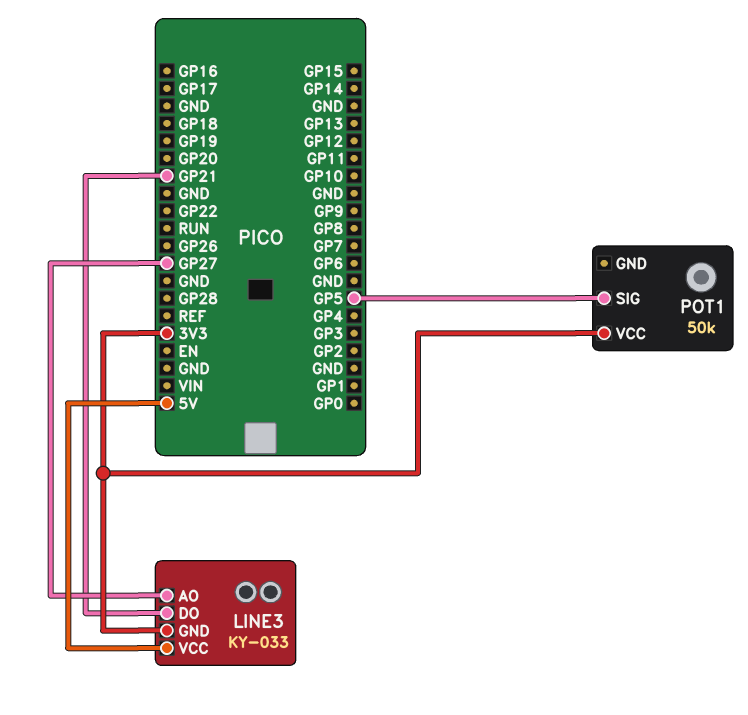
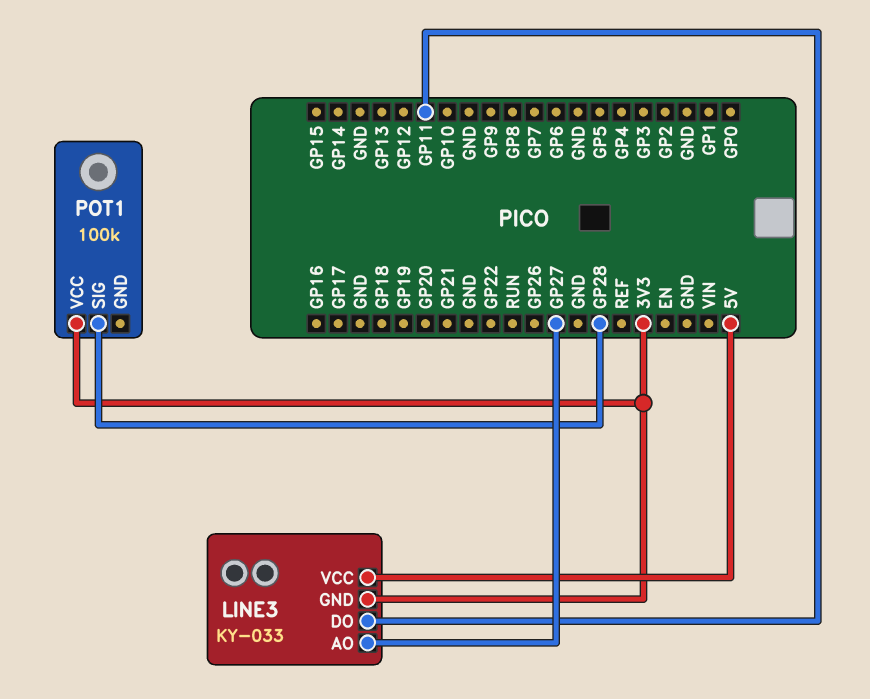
LINE3 pin DO: GP21 -> GP11
POT1: 50k -> 100k
POT1 pin SIG: GP5 -> GP28

